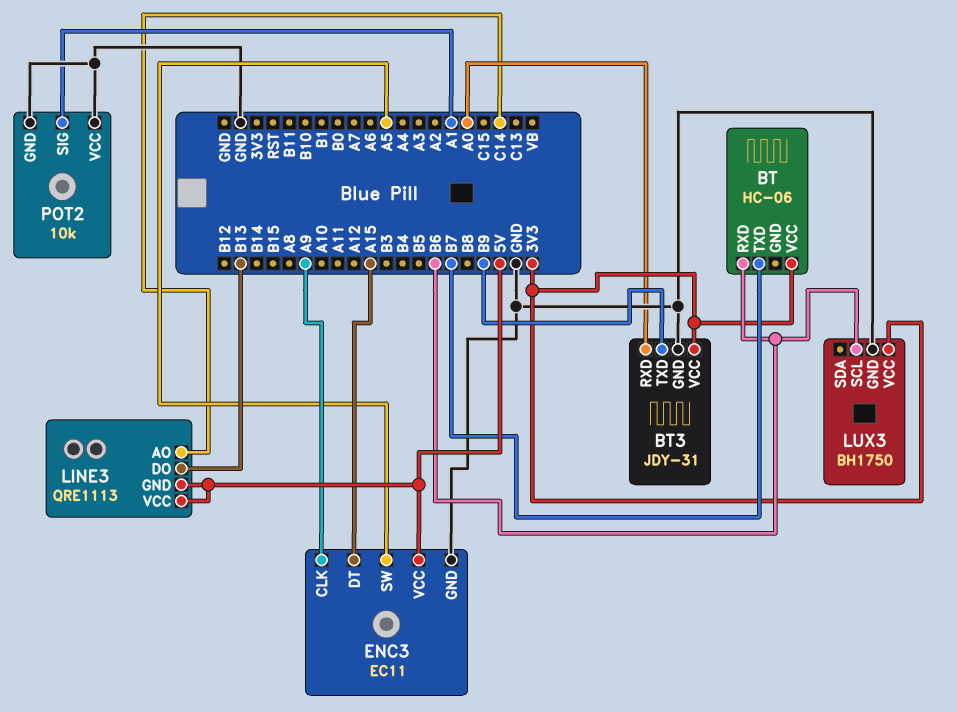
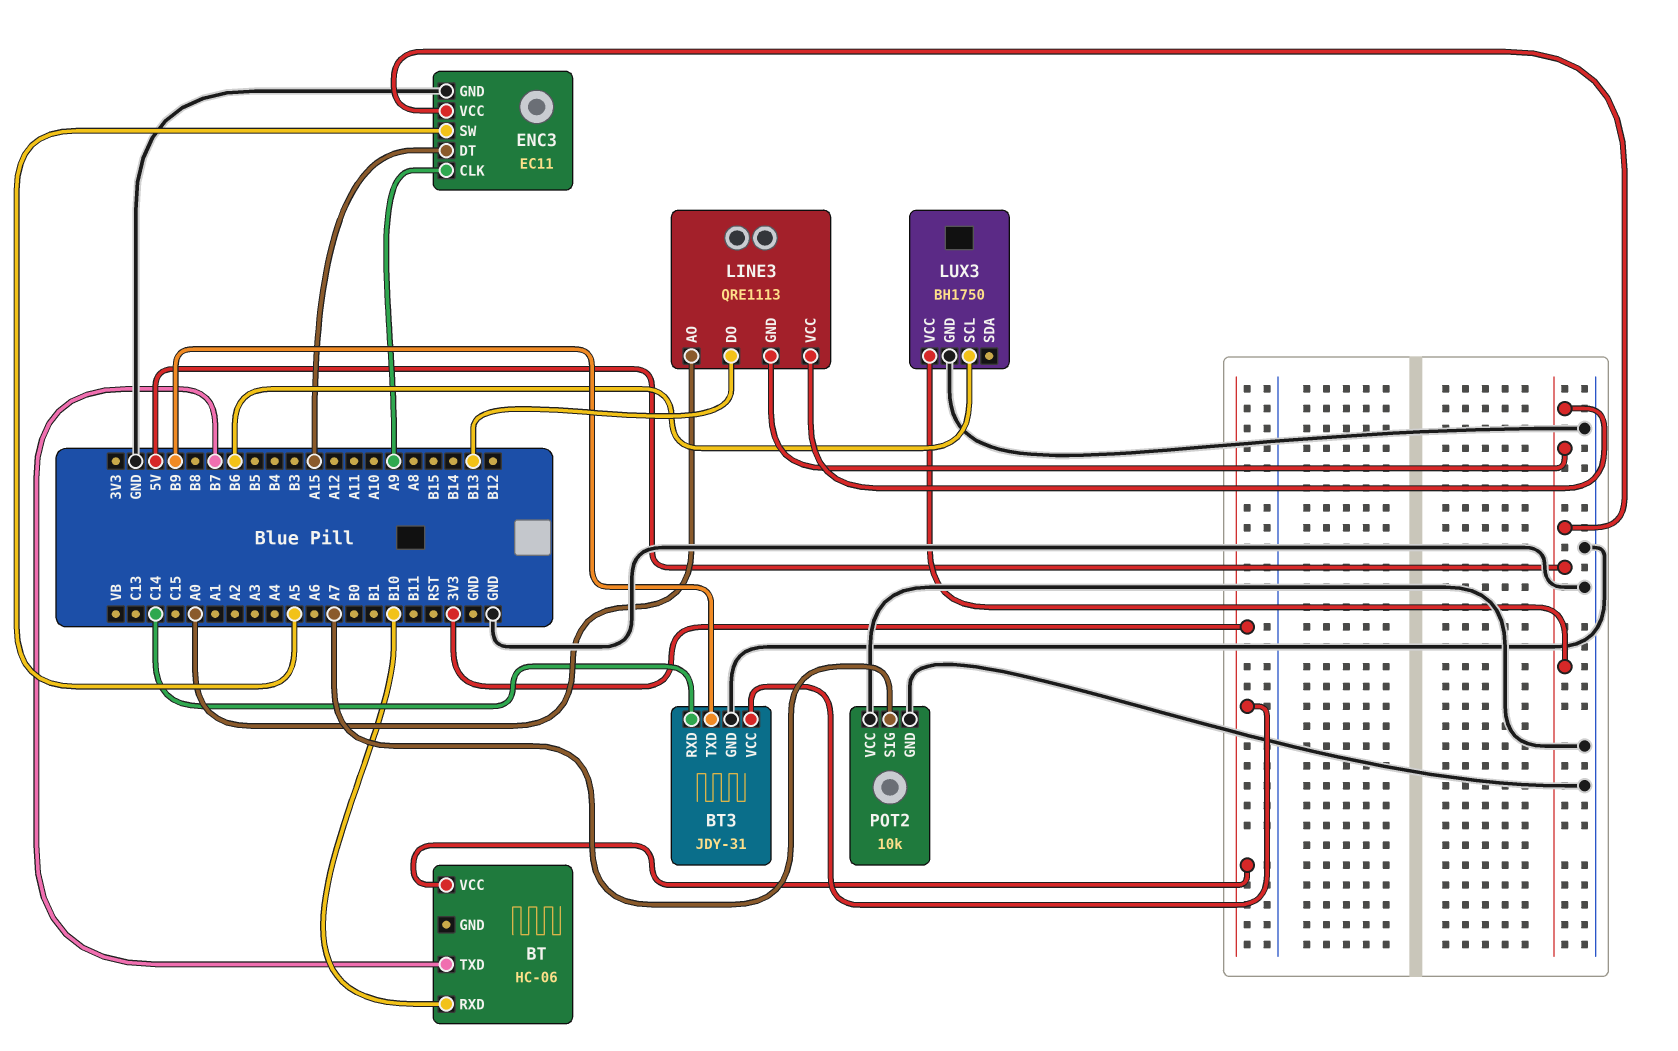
BT pin RXD: B6 -> B10
BT3 pin RXD: A0 -> C14
LINE3 pin AO: C14 -> A0
LUX3 pin VCC: 3V3 -> 5V
POT2 pin SIG: A1 -> A7

